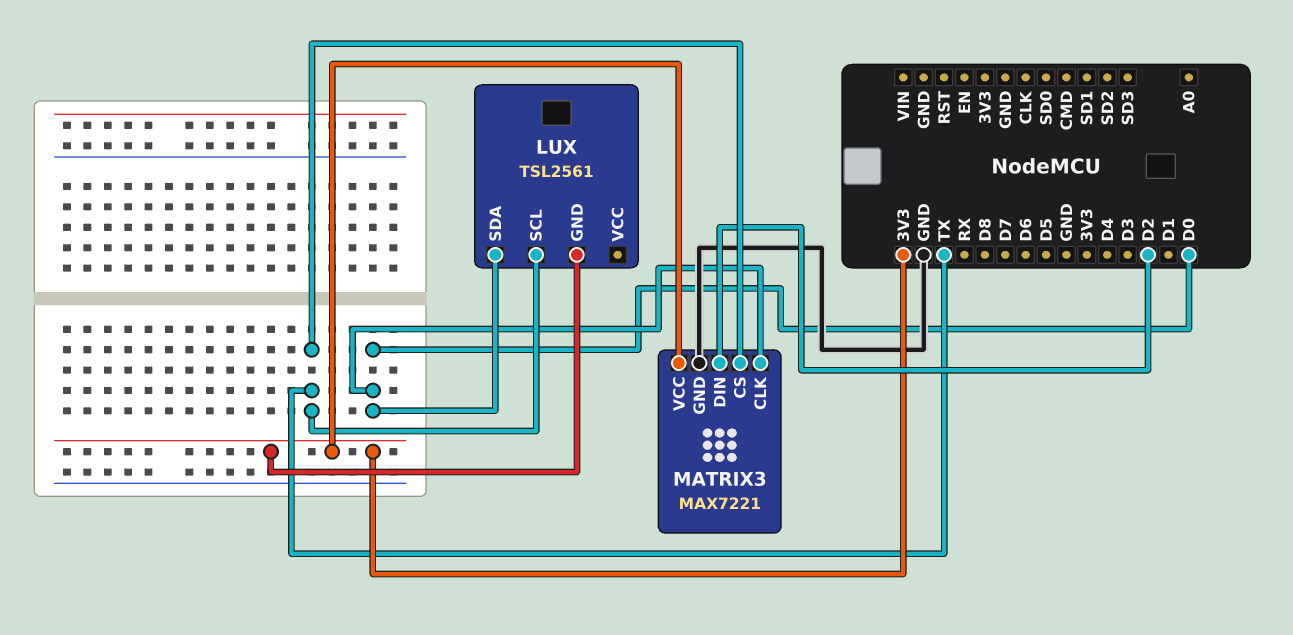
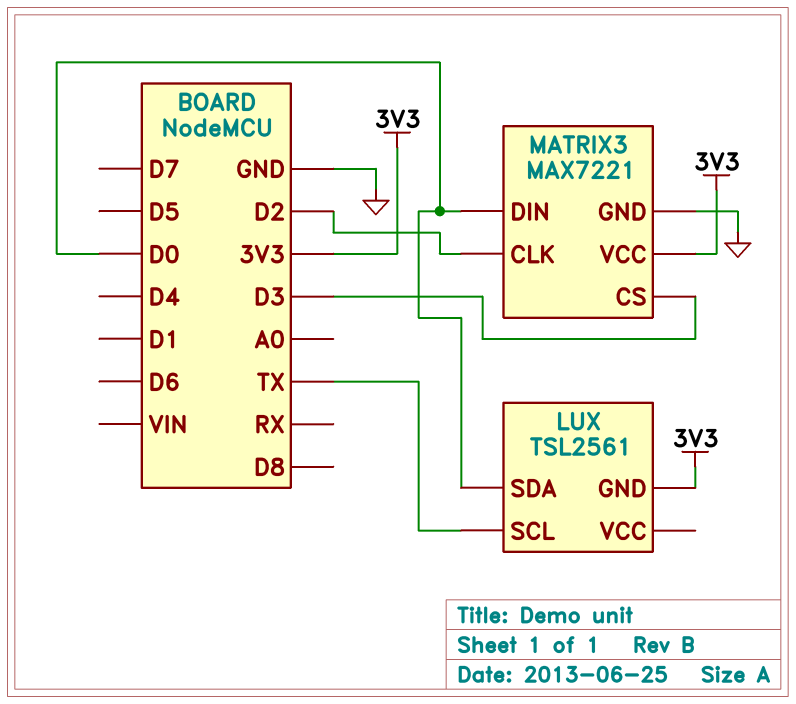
MATRIX3 pin CLK: D0 -> D2
MATRIX3 pin CS: TX -> D3
MATRIX3 pin DIN: D2 -> D0

